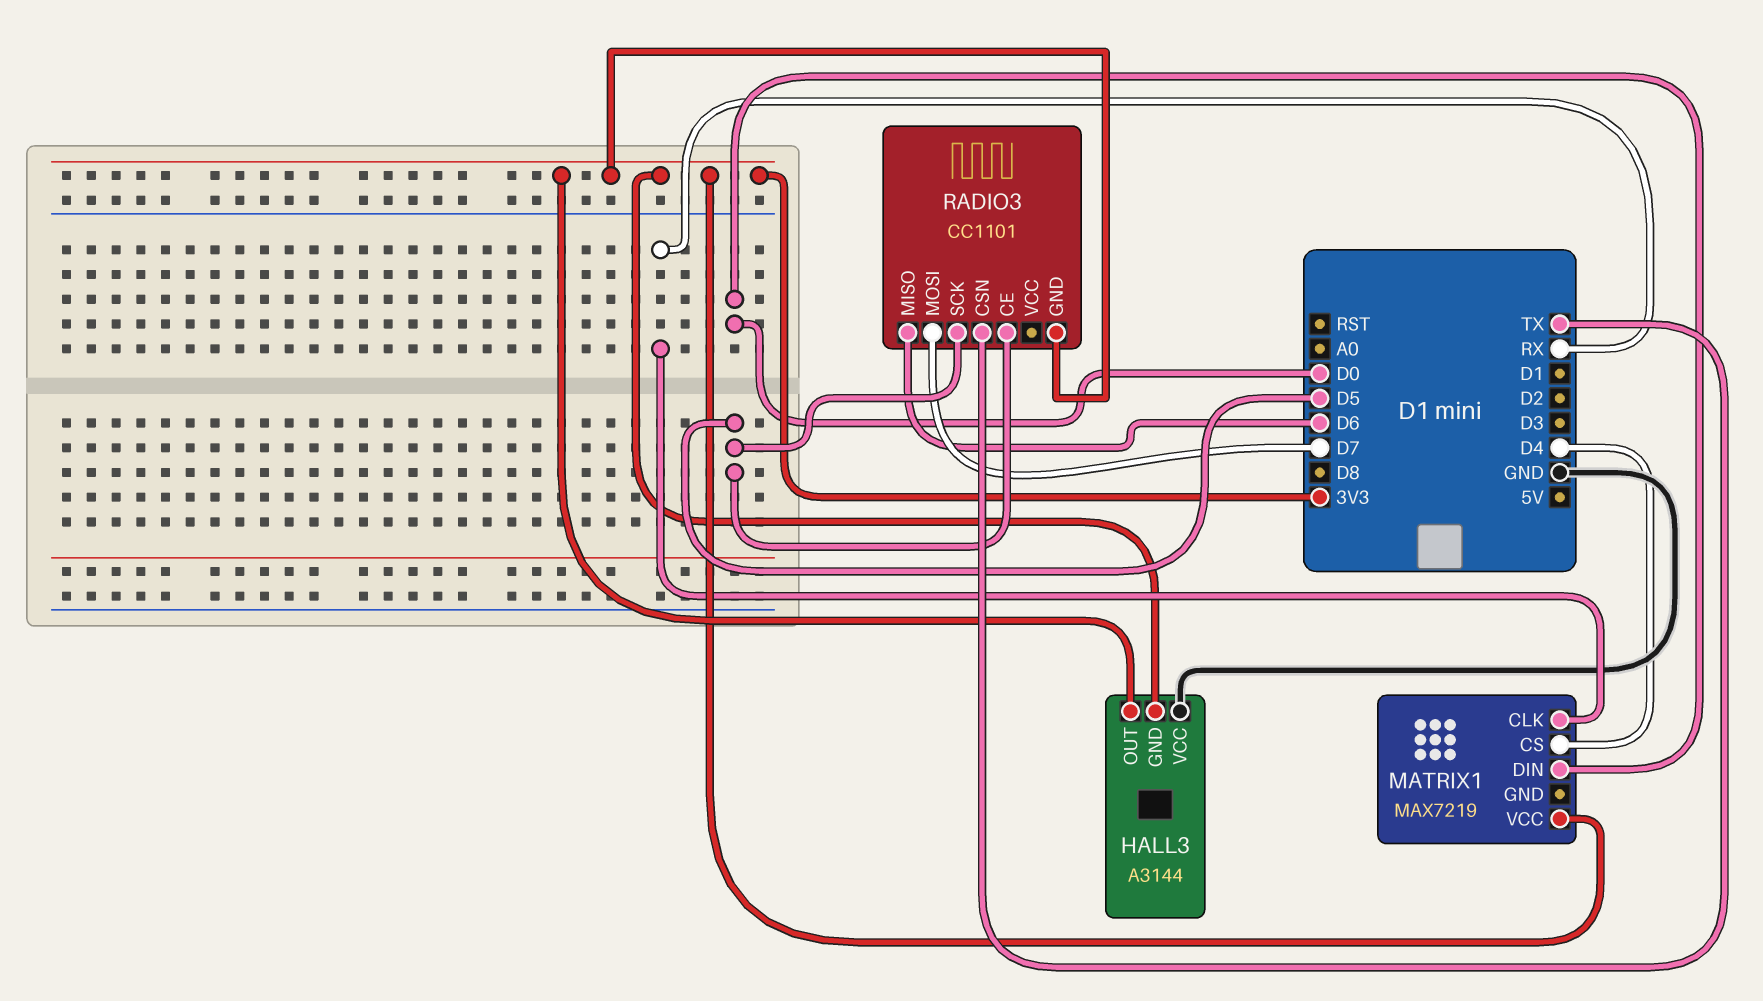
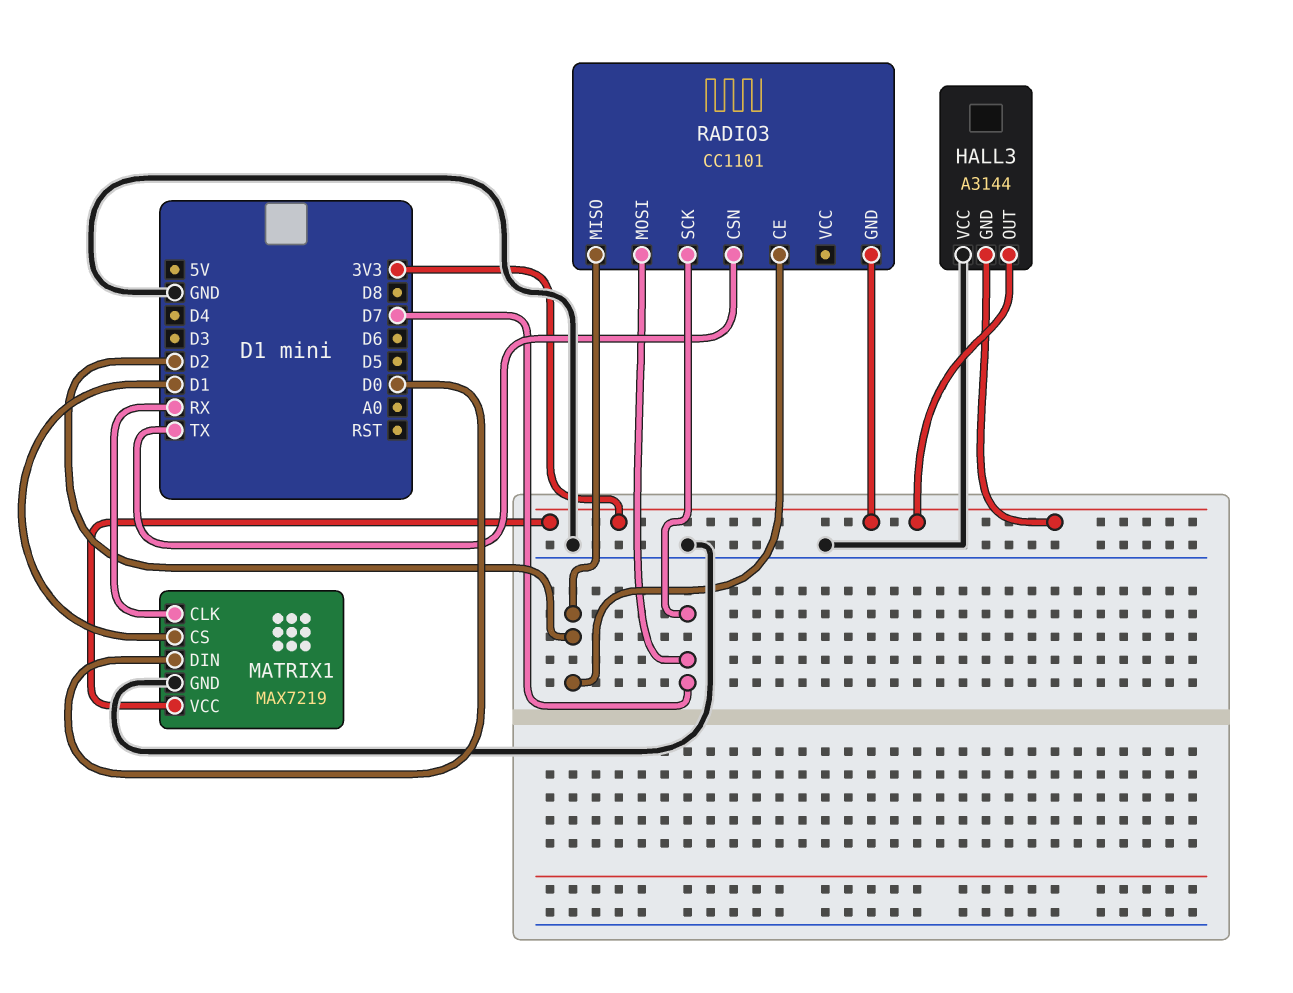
MATRIX1 pin CS: D4 -> D1
MATRIX1 pin GND: none -> GND
RADIO3 pin CE: D5 -> D2
RADIO3 pin MISO: D6 -> D2
RADIO3 pin SCK: D5 -> D7

